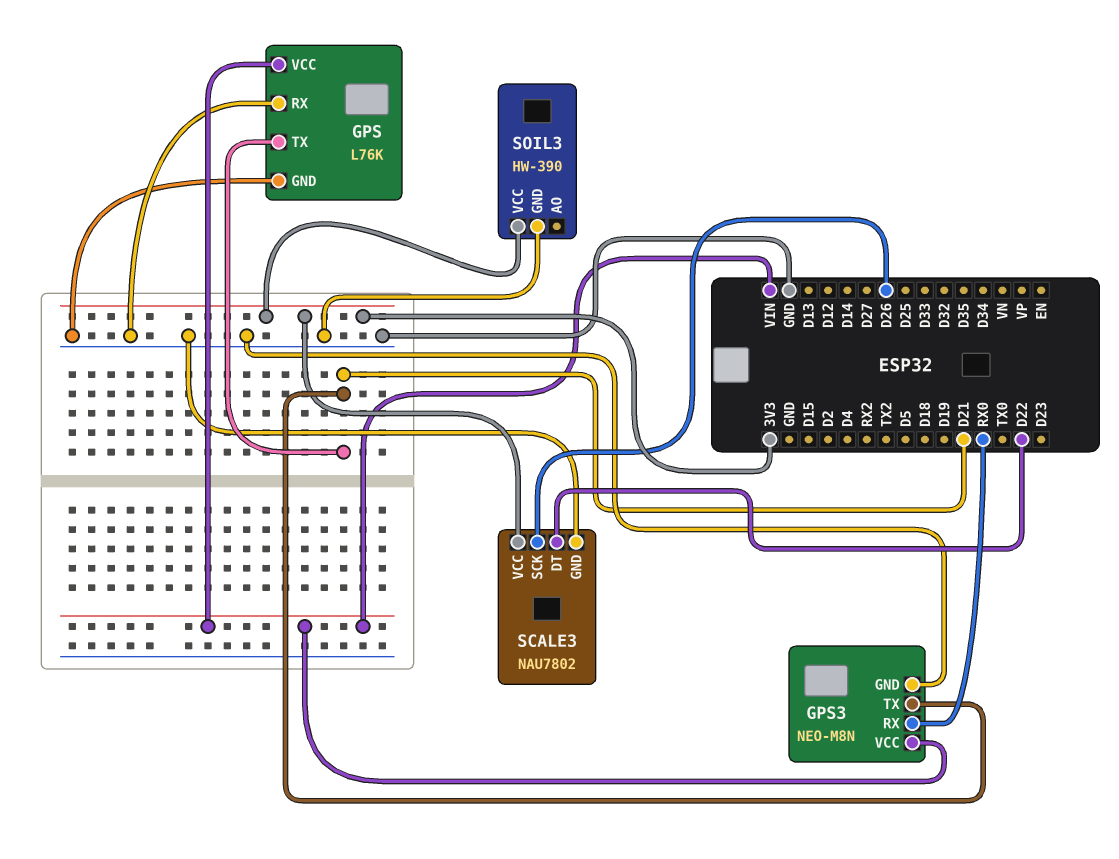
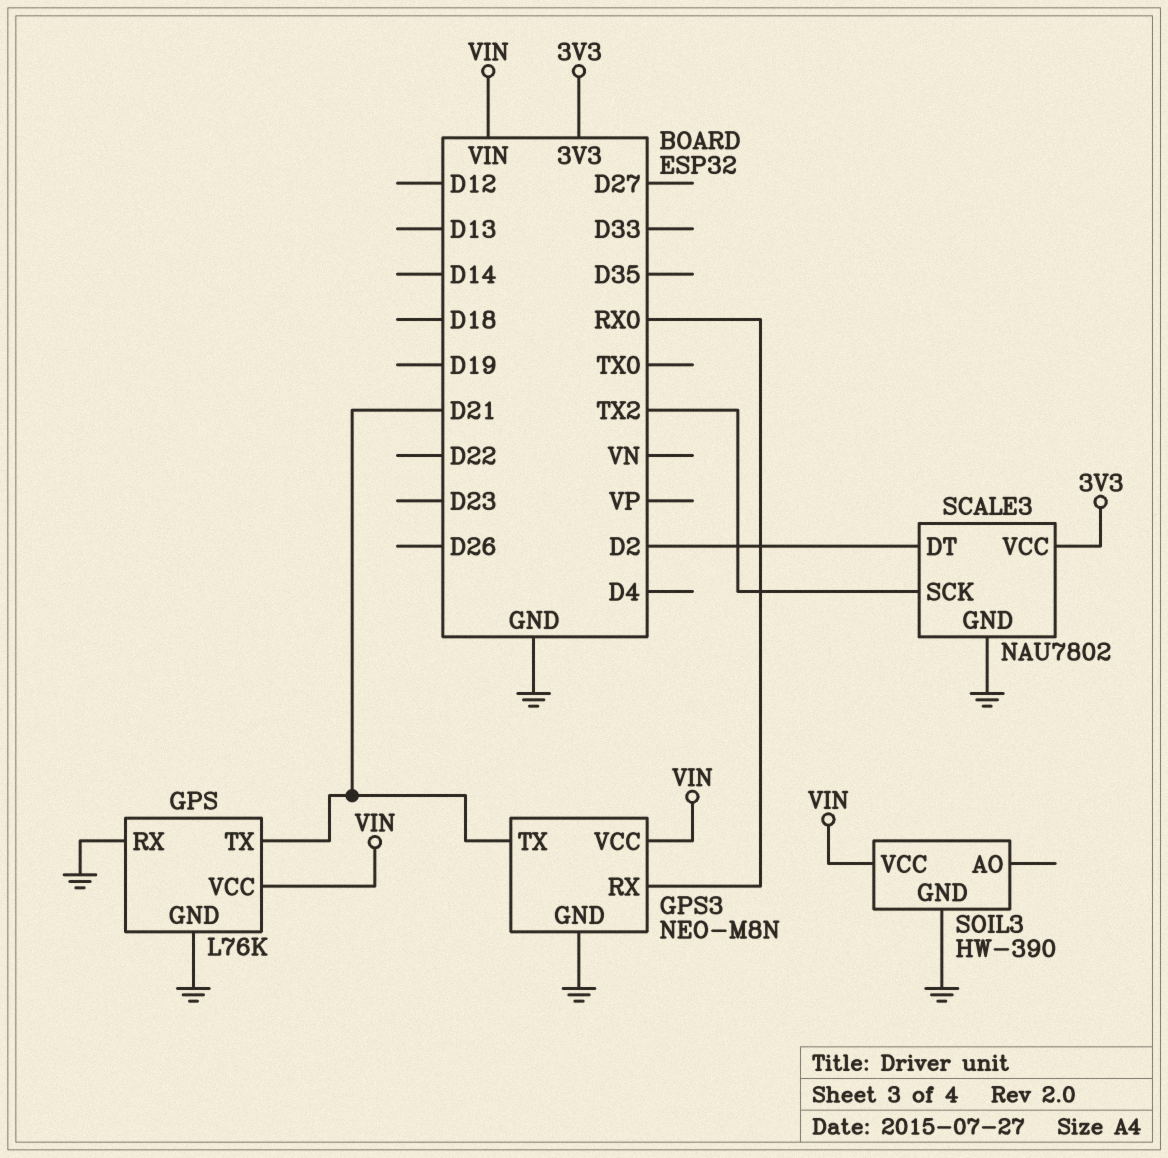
SCALE3 pin DT: D22 -> D2
SCALE3 pin SCK: D26 -> TX2
SOIL3 pin VCC: 3V3 -> VIN

